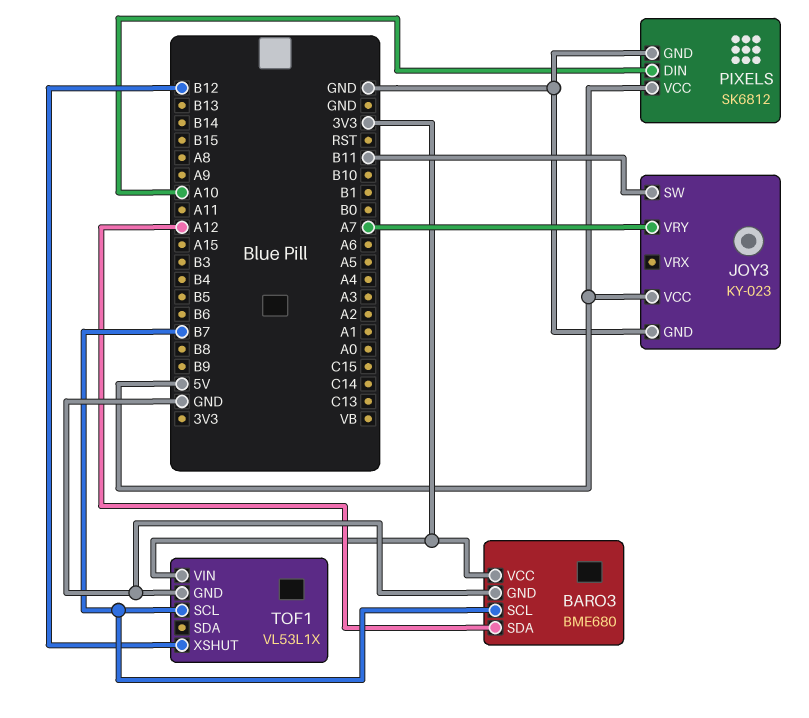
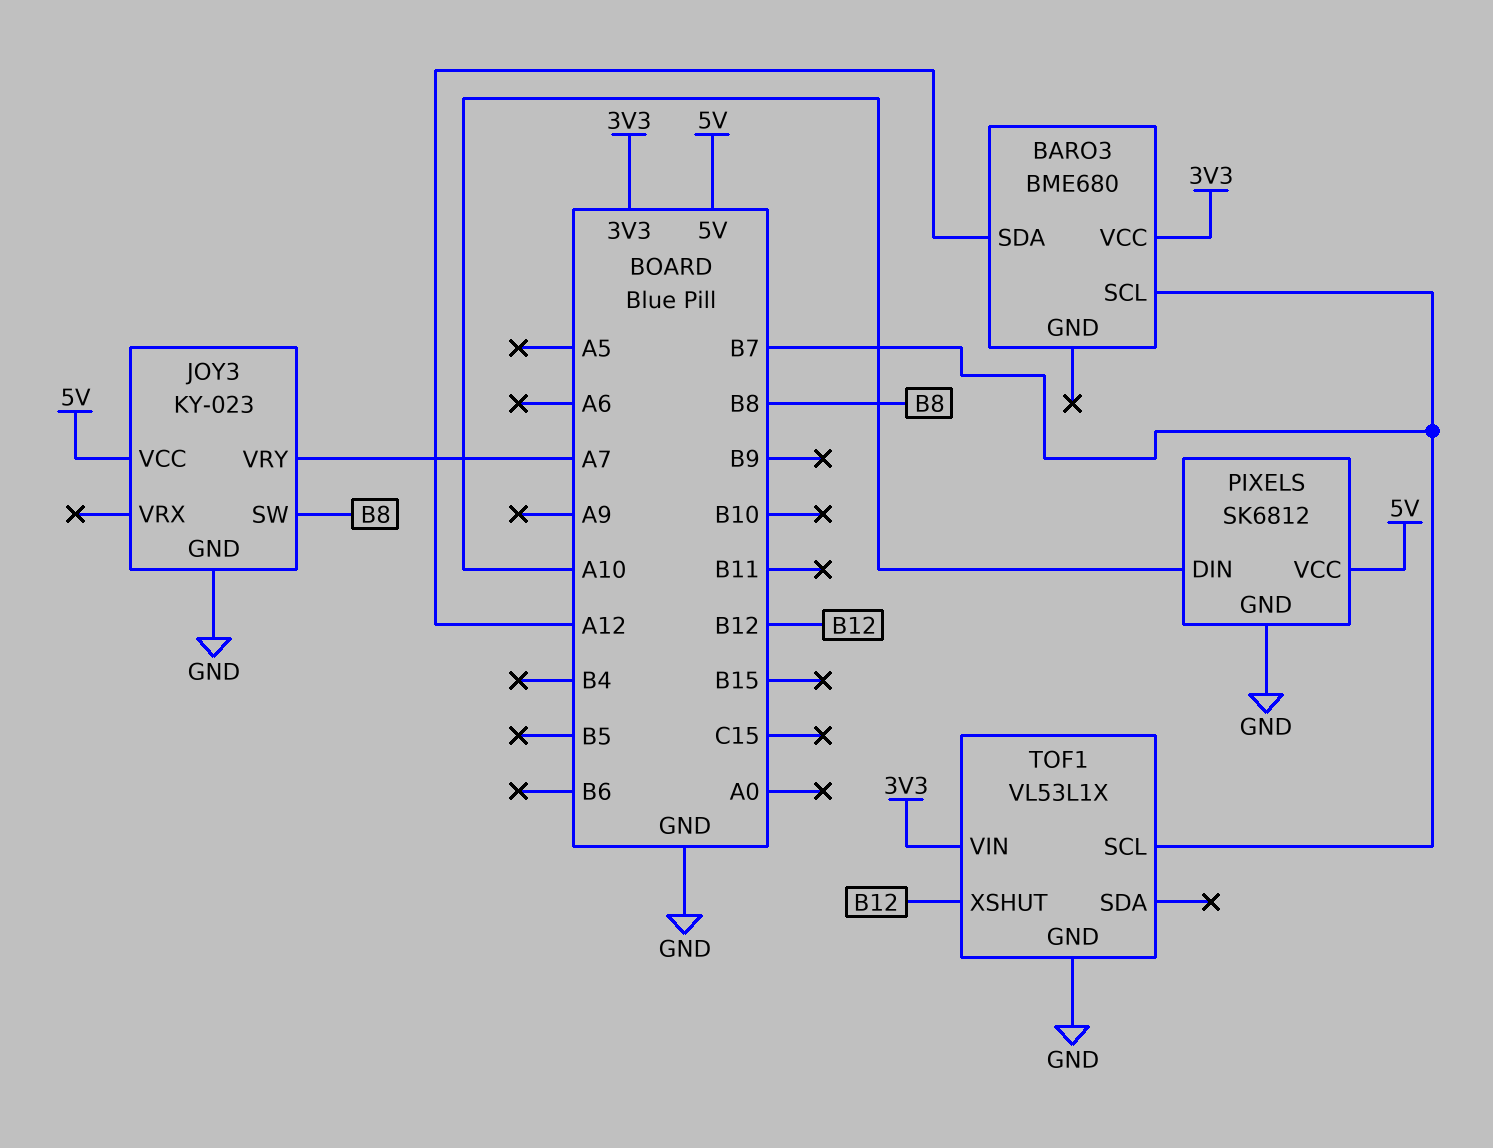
BARO3 pin GND: GND -> none
JOY3 pin SW: B11 -> B8

